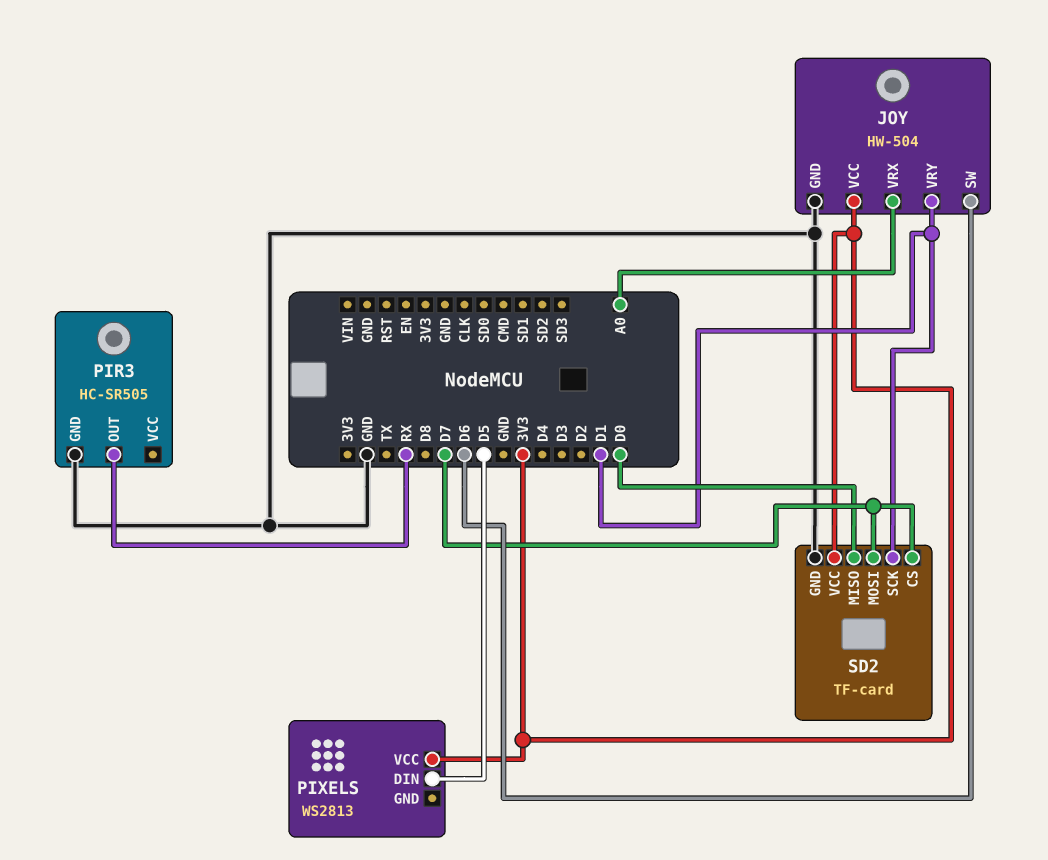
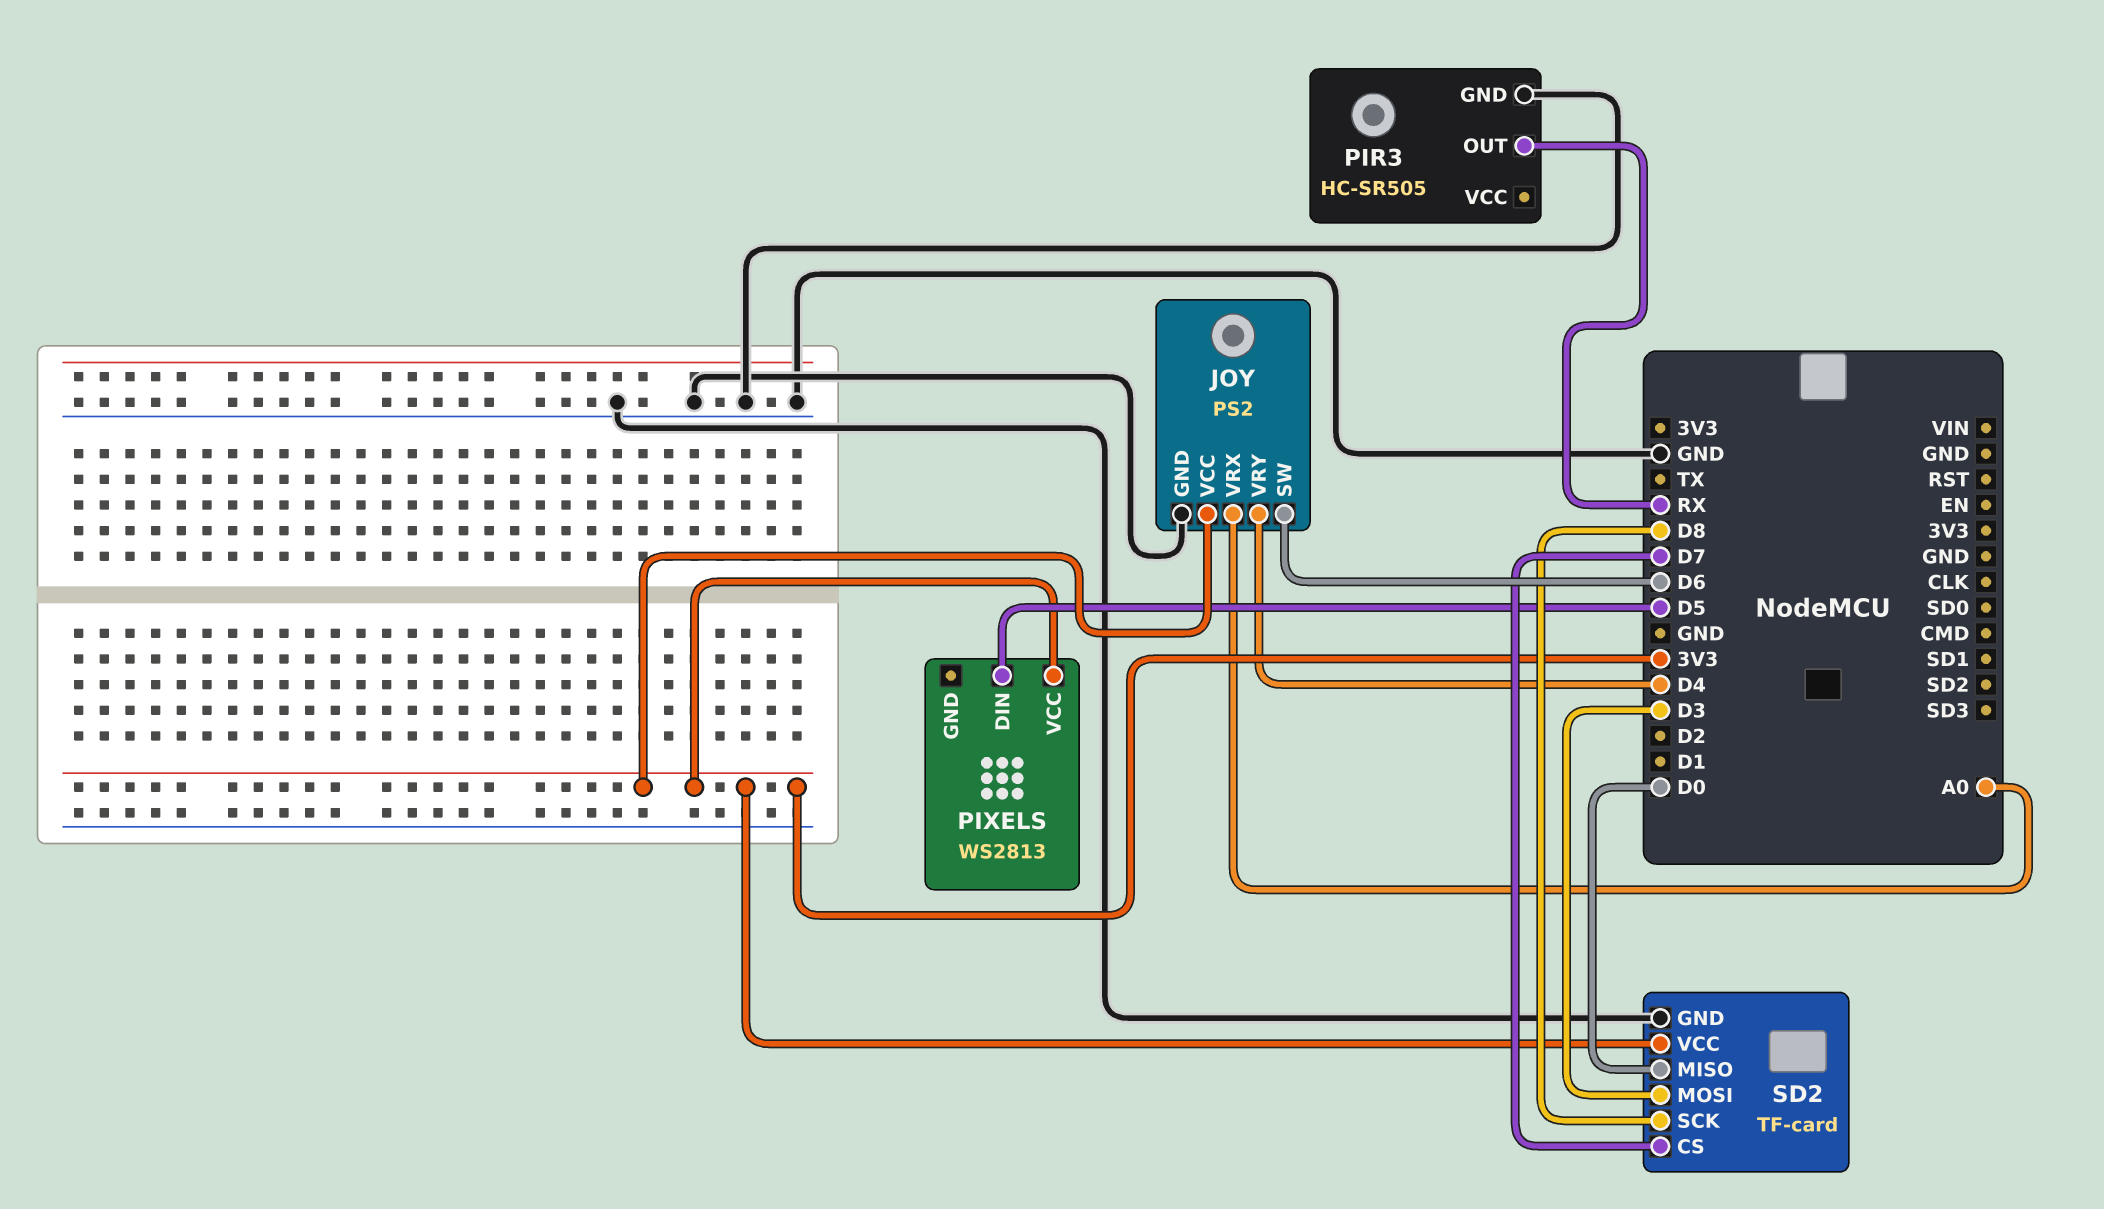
JOY: HW-504 -> PS2
JOY pin VRY: D1 -> D4
SD2 pin MOSI: D7 -> D3
SD2 pin SCK: D1 -> D8

